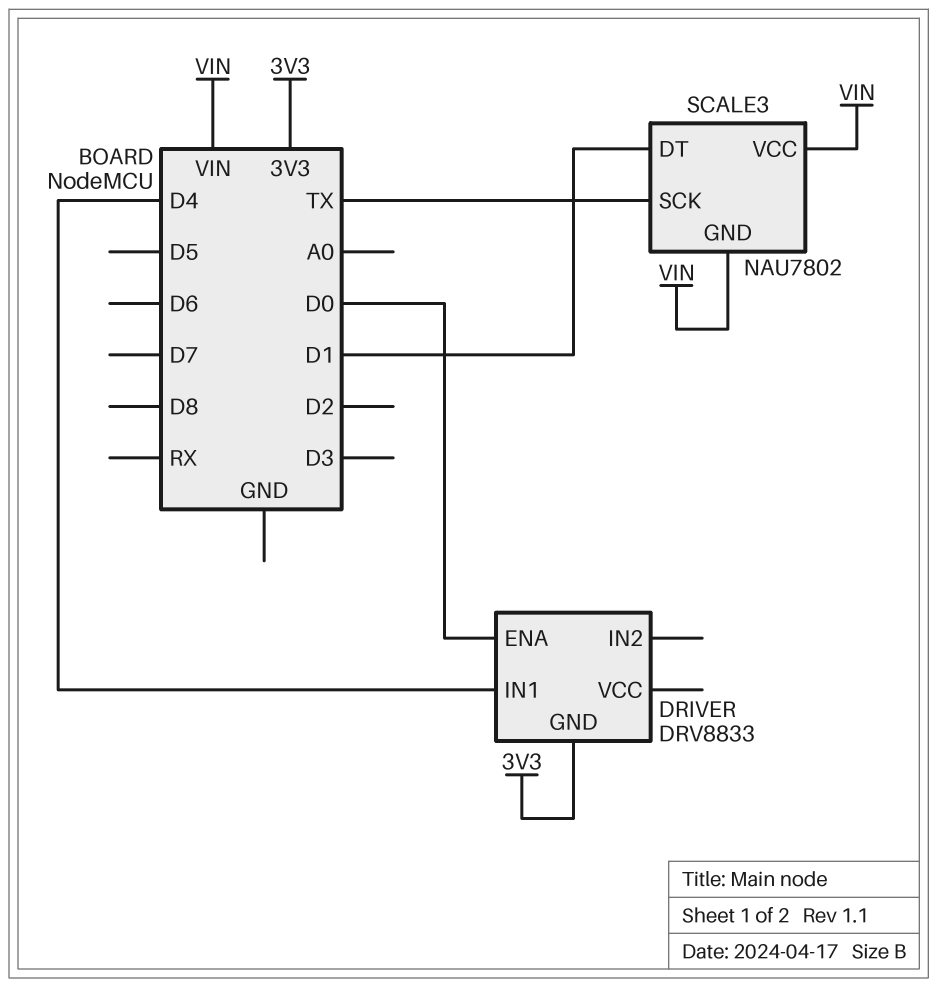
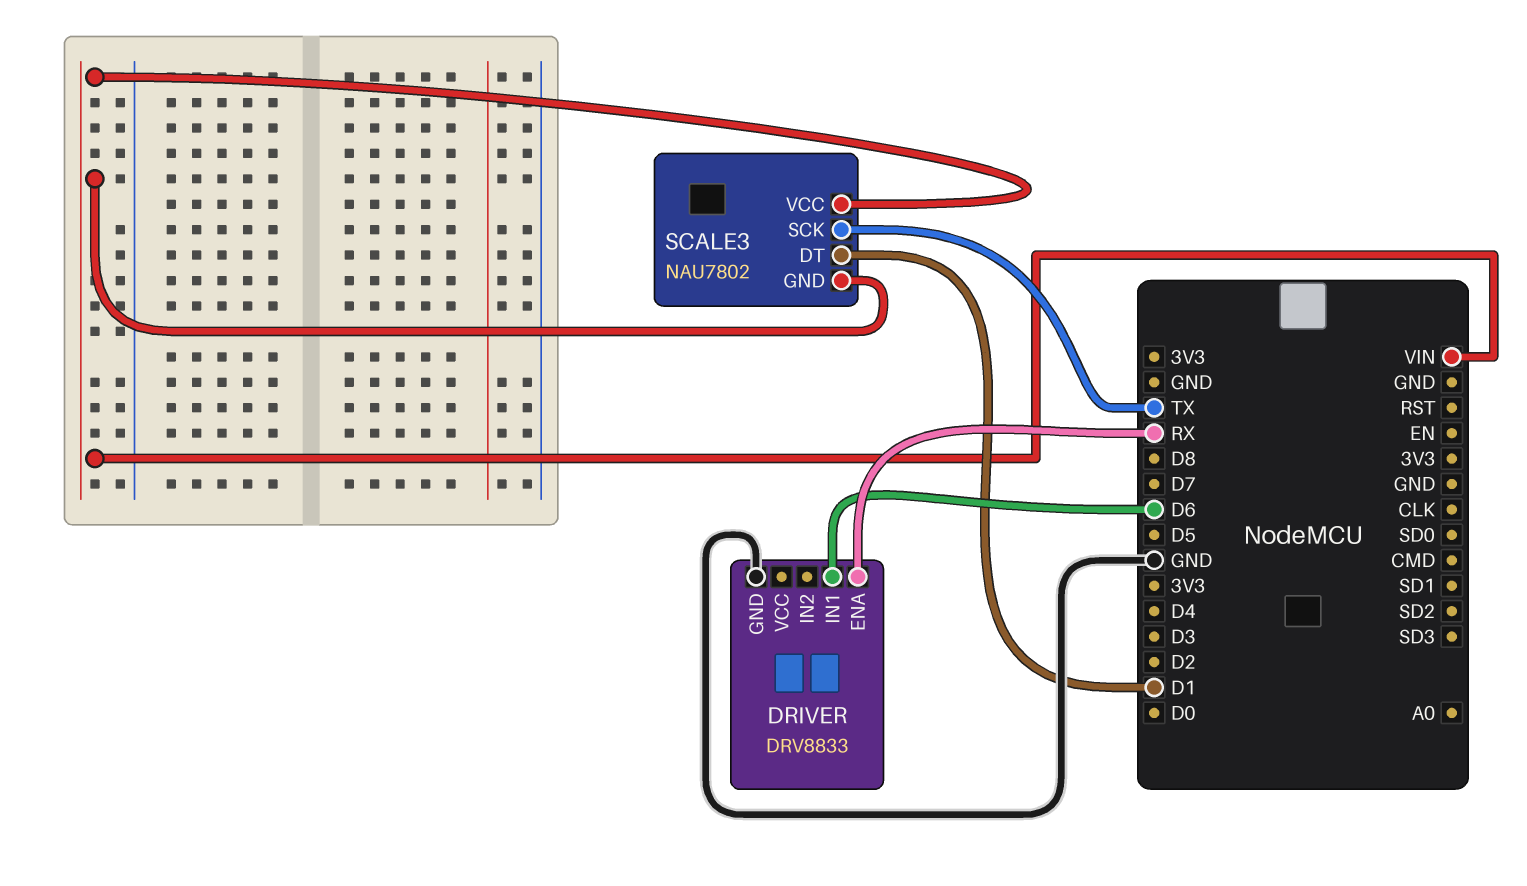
DRIVER pin ENA: D0 -> RX
DRIVER pin GND: 3V3 -> GND
DRIVER pin IN1: D4 -> D6

